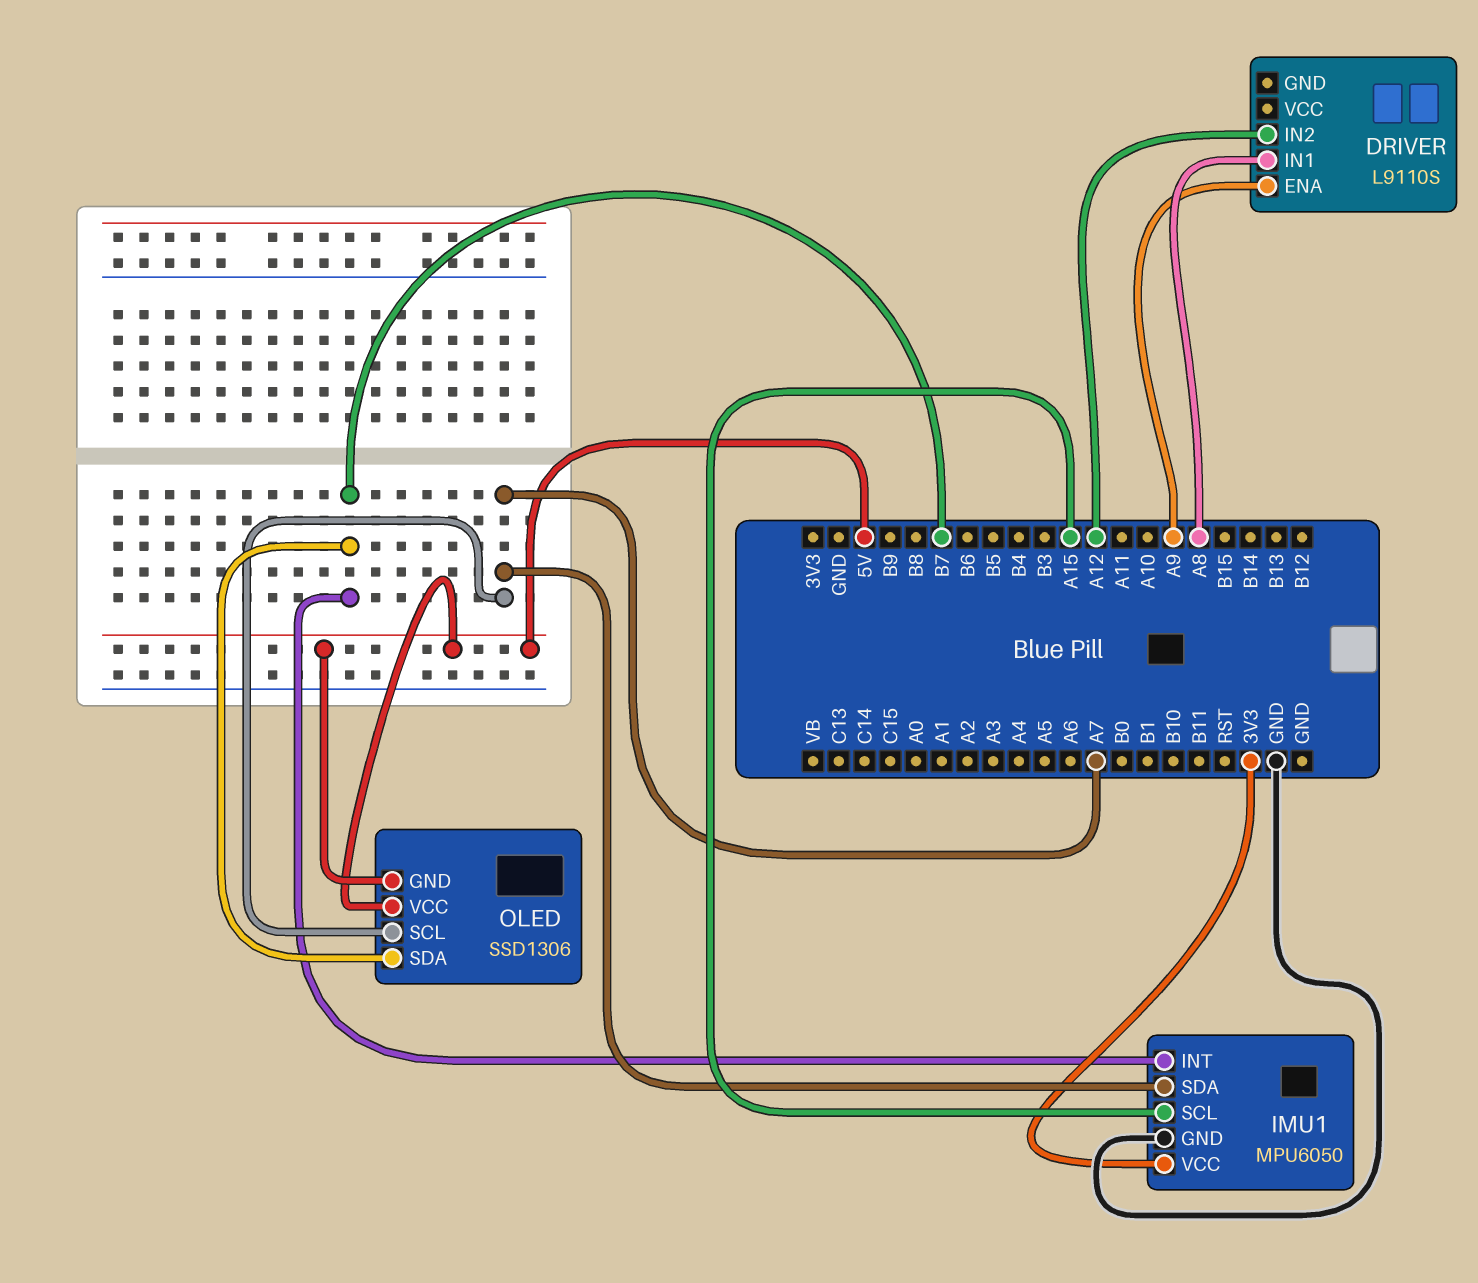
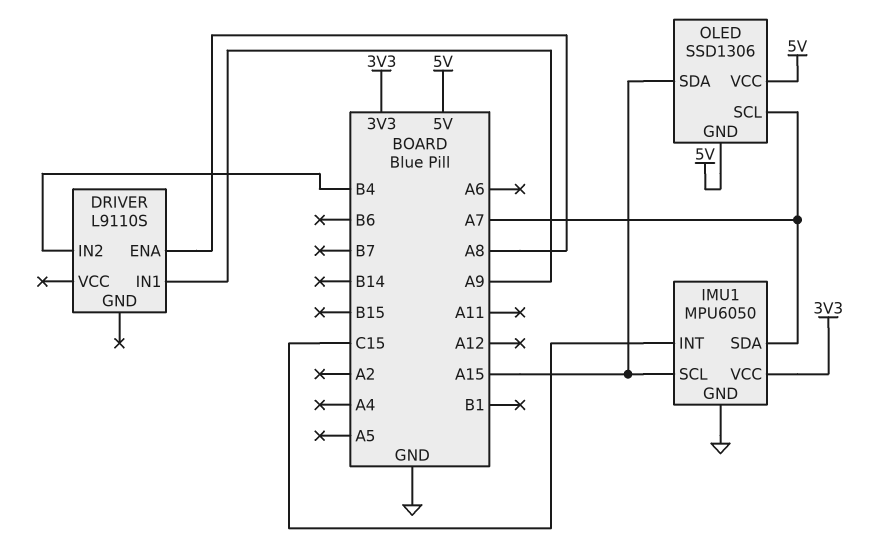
DRIVER pin ENA: A9 -> A8
DRIVER pin IN1: A8 -> A9
DRIVER pin IN2: A12 -> B4
IMU1 pin INT: B7 -> C15
OLED pin SDA: B7 -> A15

